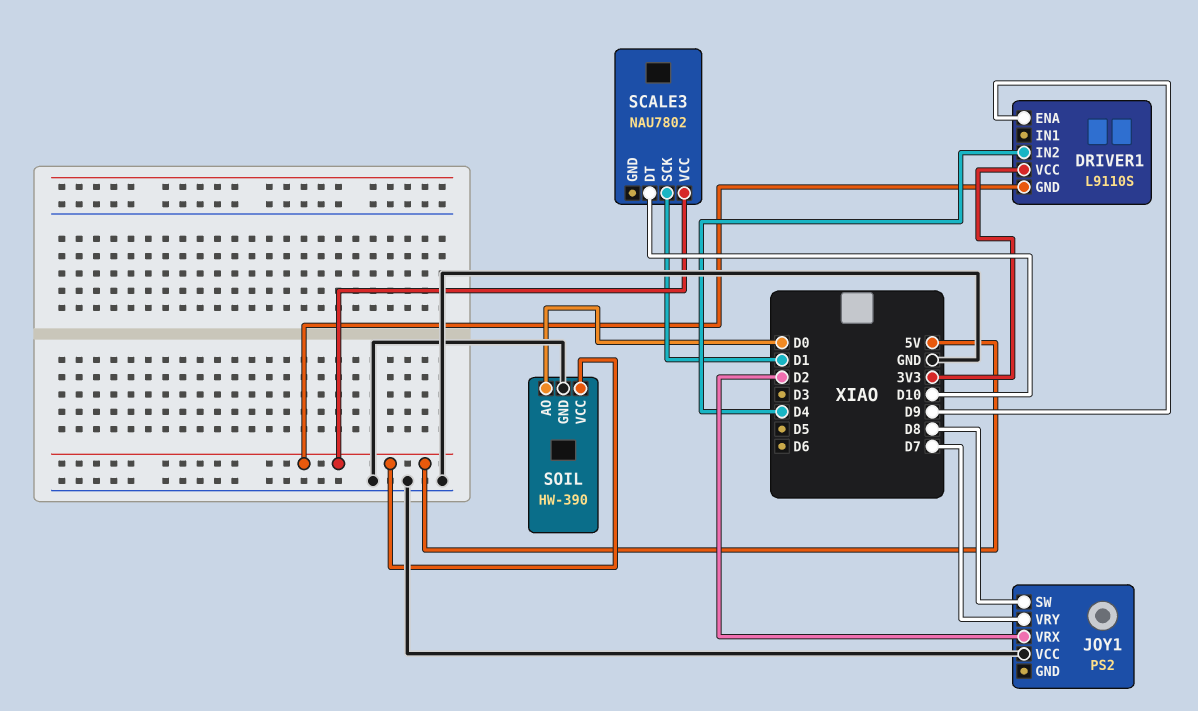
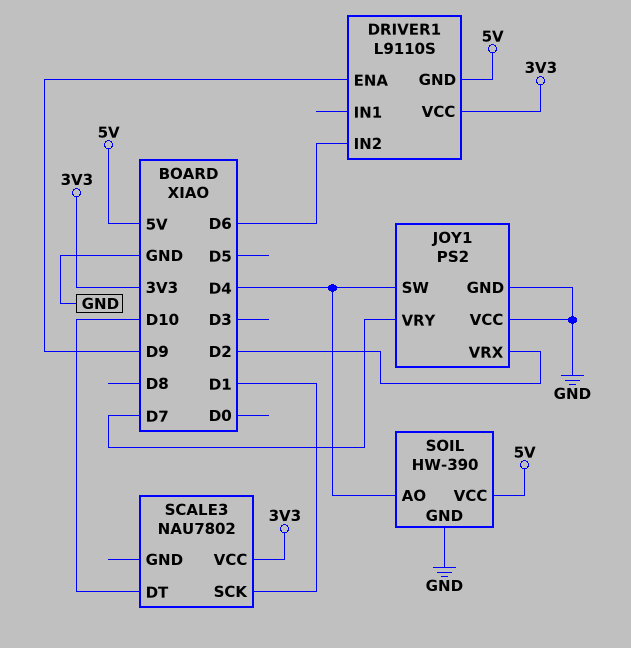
DRIVER1 pin IN2: D4 -> D6
JOY1 pin GND: none -> GND
JOY1 pin SW: D8 -> D4
SCALE3 pin VCC: 5V -> 3V3
SOIL pin AO: D0 -> D4

